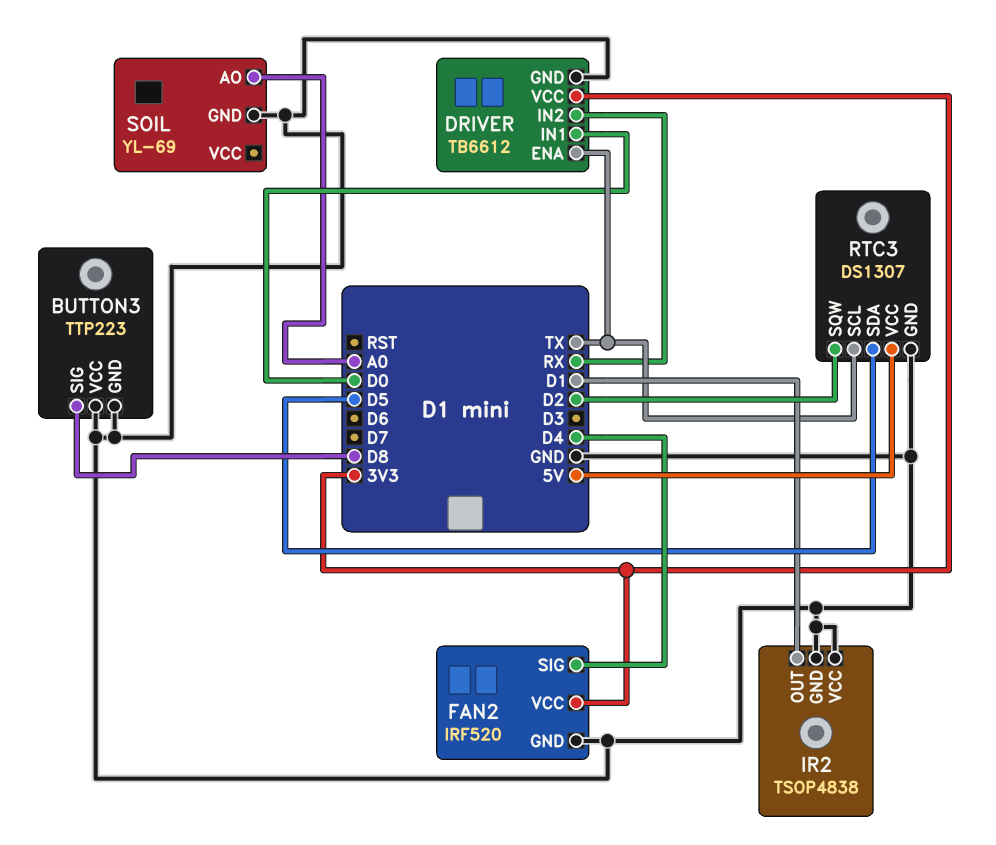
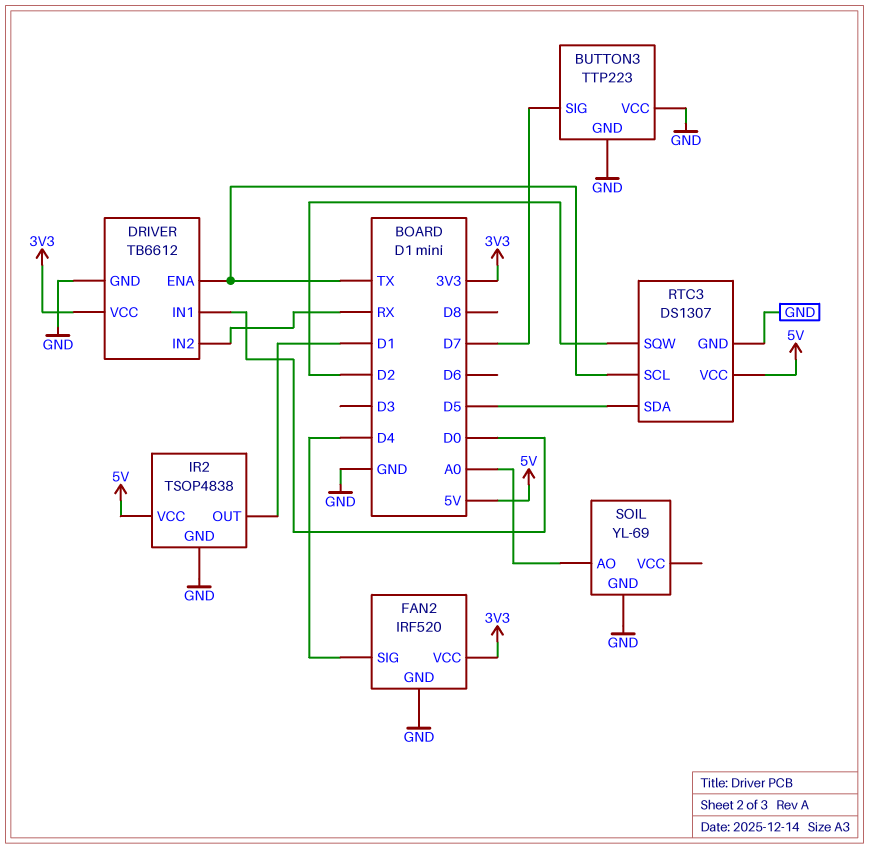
BUTTON3 pin SIG: D8 -> D7
IR2 pin VCC: GND -> 5V

